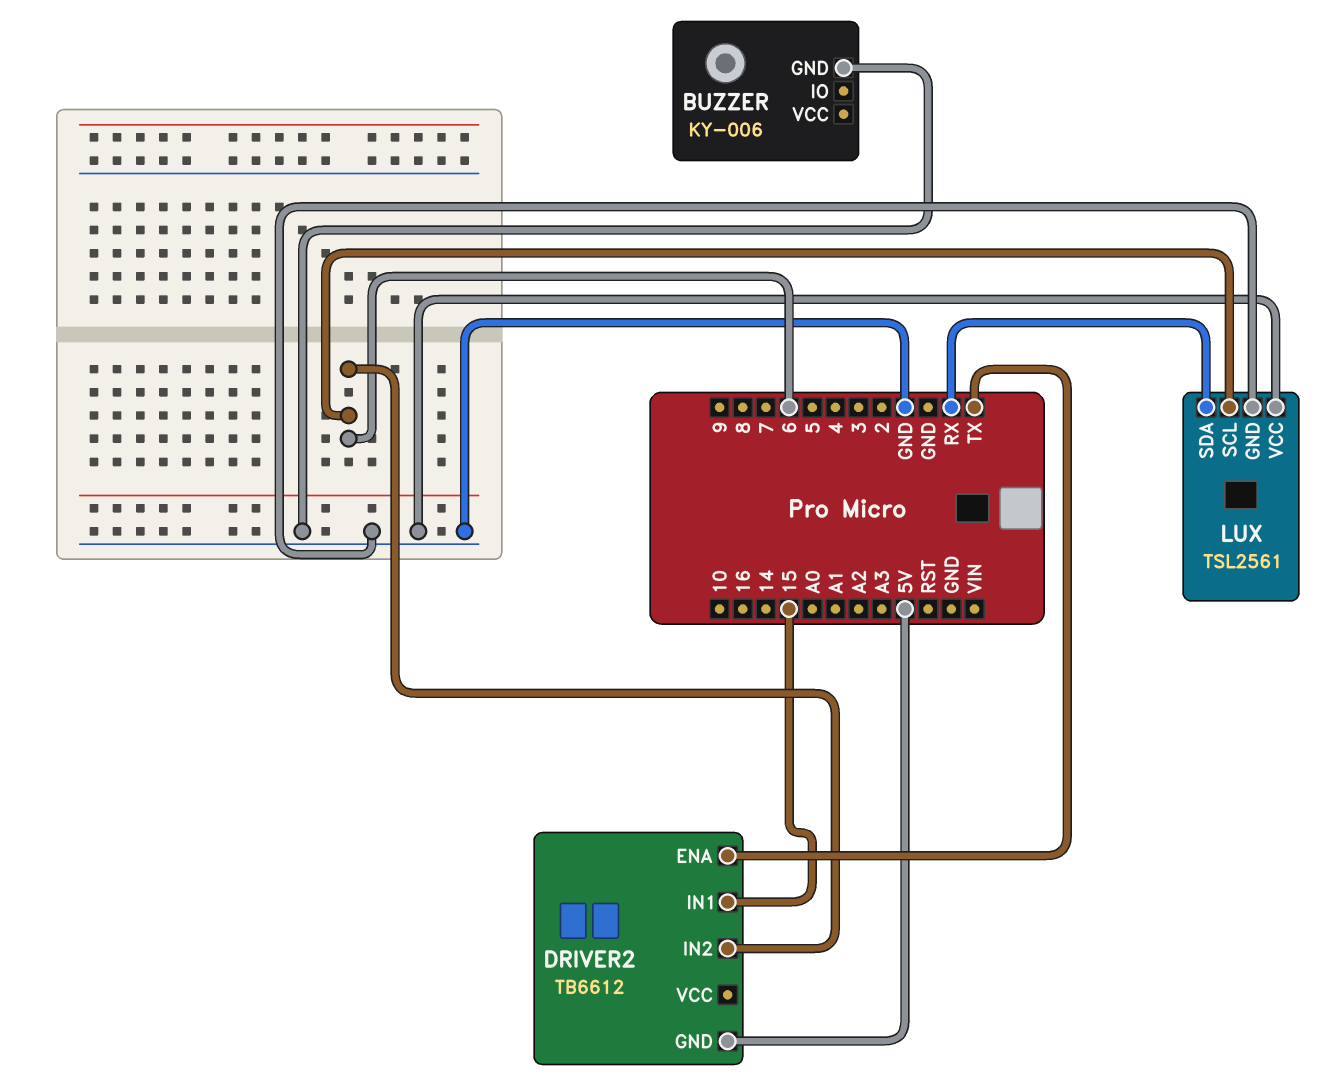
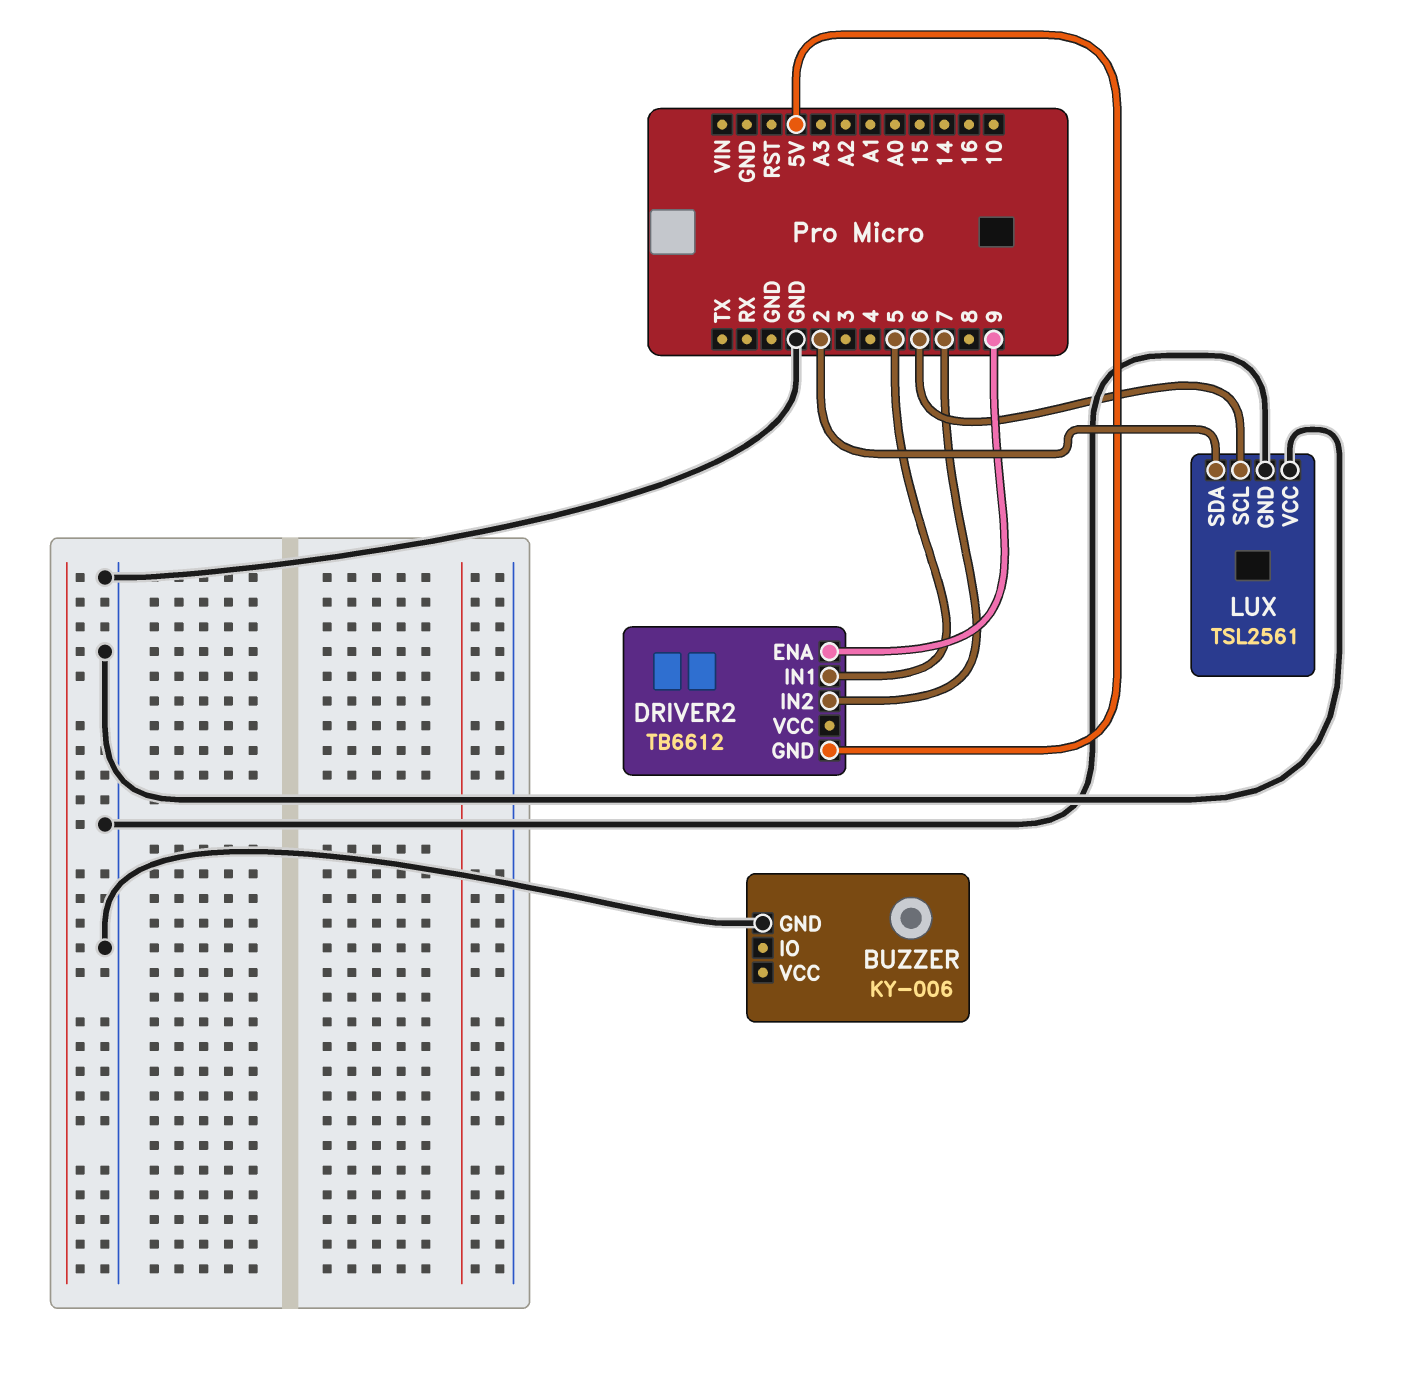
DRIVER2 pin ENA: TX -> 9
DRIVER2 pin IN1: 15 -> 5
DRIVER2 pin IN2: 6 -> 7
LUX pin SDA: RX -> 2

